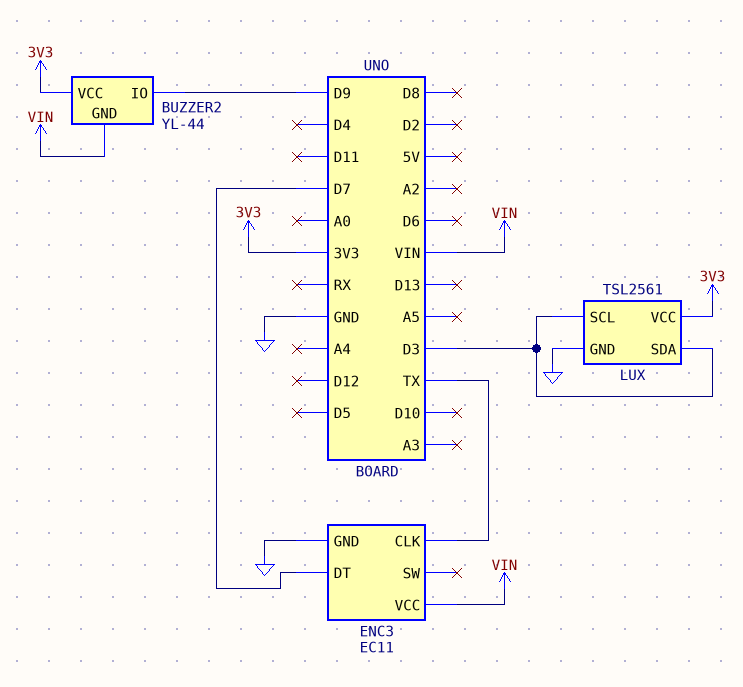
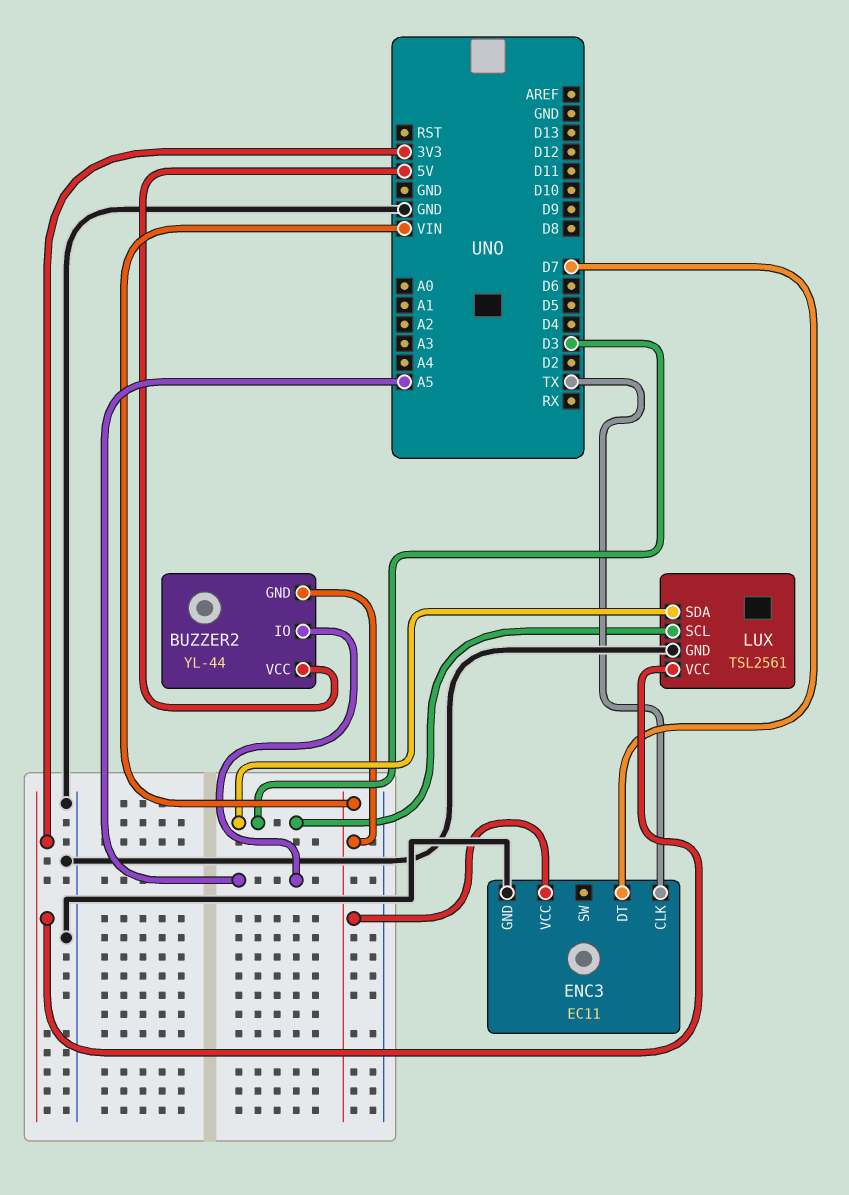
BUZZER2 pin IO: D9 -> A5
BUZZER2 pin VCC: 3V3 -> 5V

